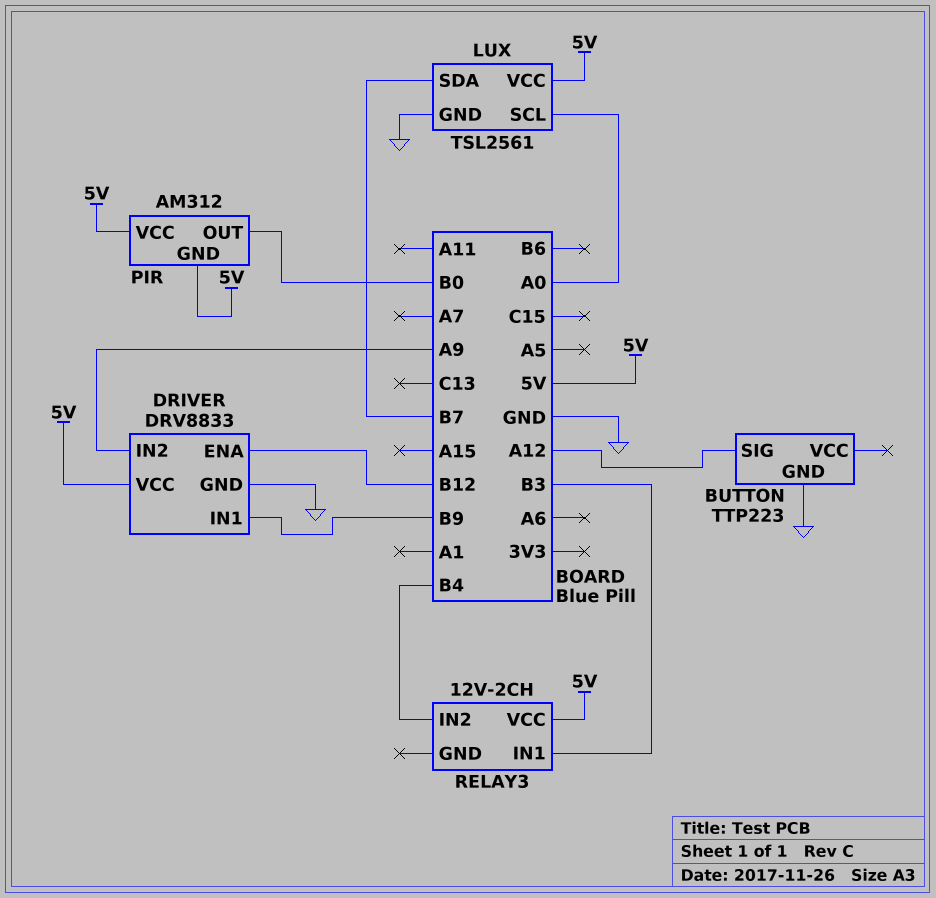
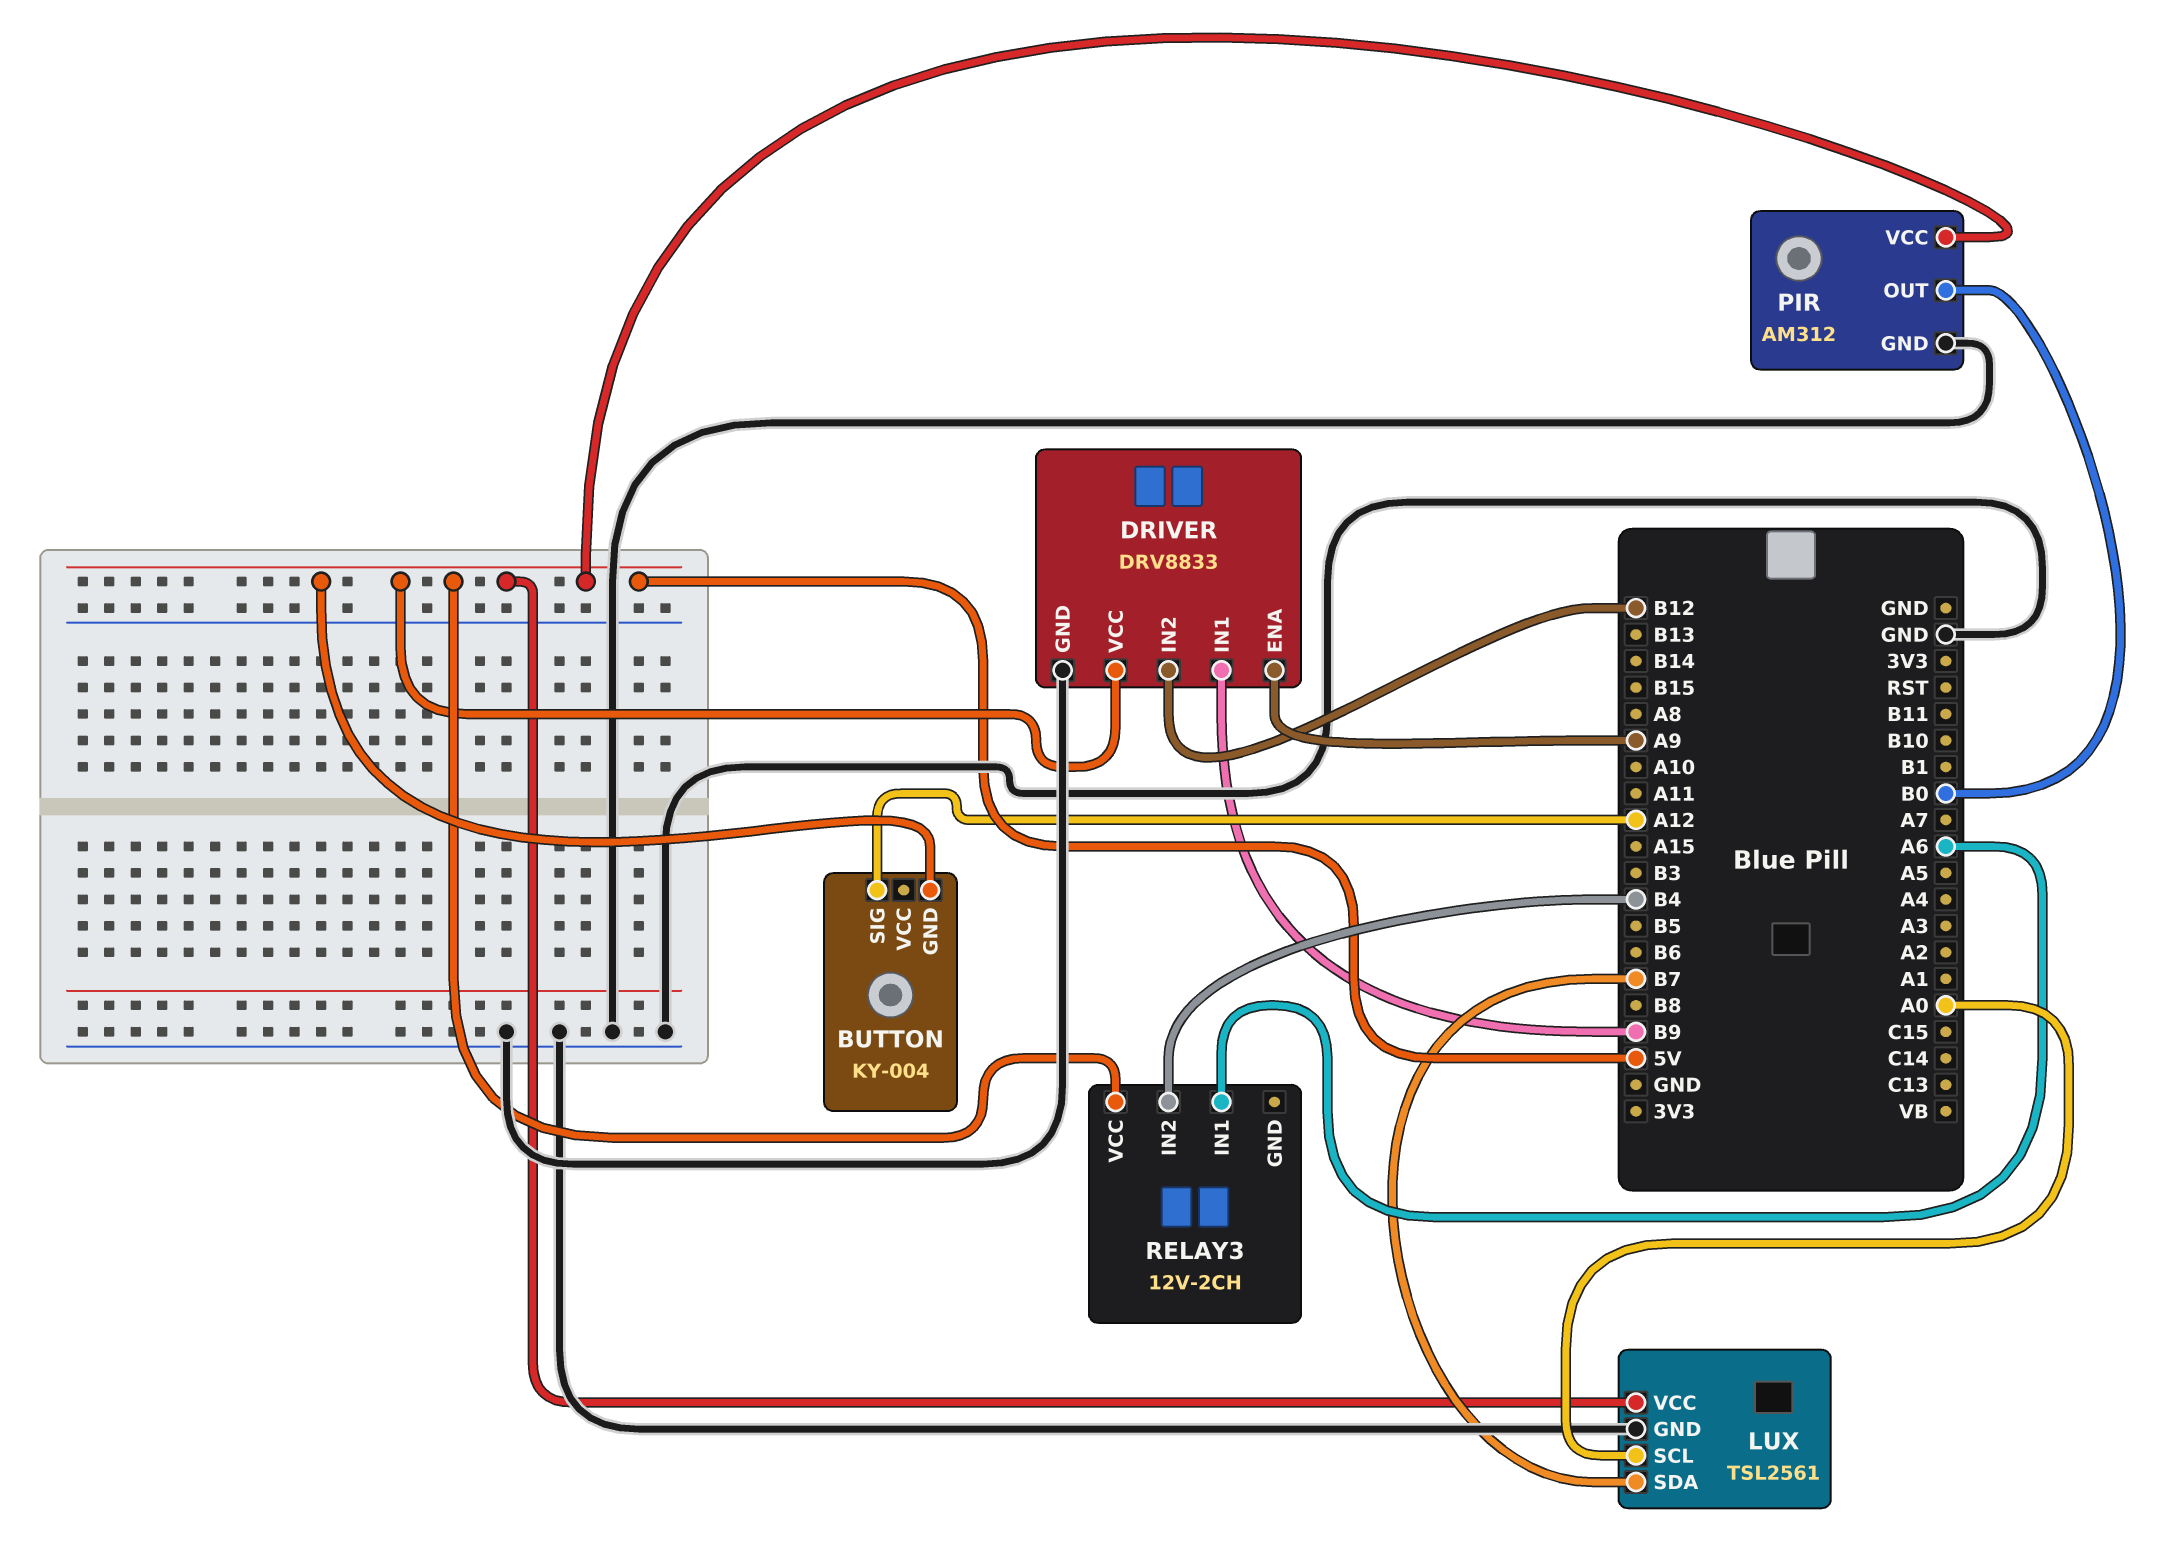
BUTTON: TTP223 -> KY-004
BUTTON pin GND: GND -> 5V
DRIVER pin ENA: B12 -> A9
DRIVER pin IN2: A9 -> B12
PIR pin GND: 5V -> GND
RELAY3 pin IN1: B3 -> A6

